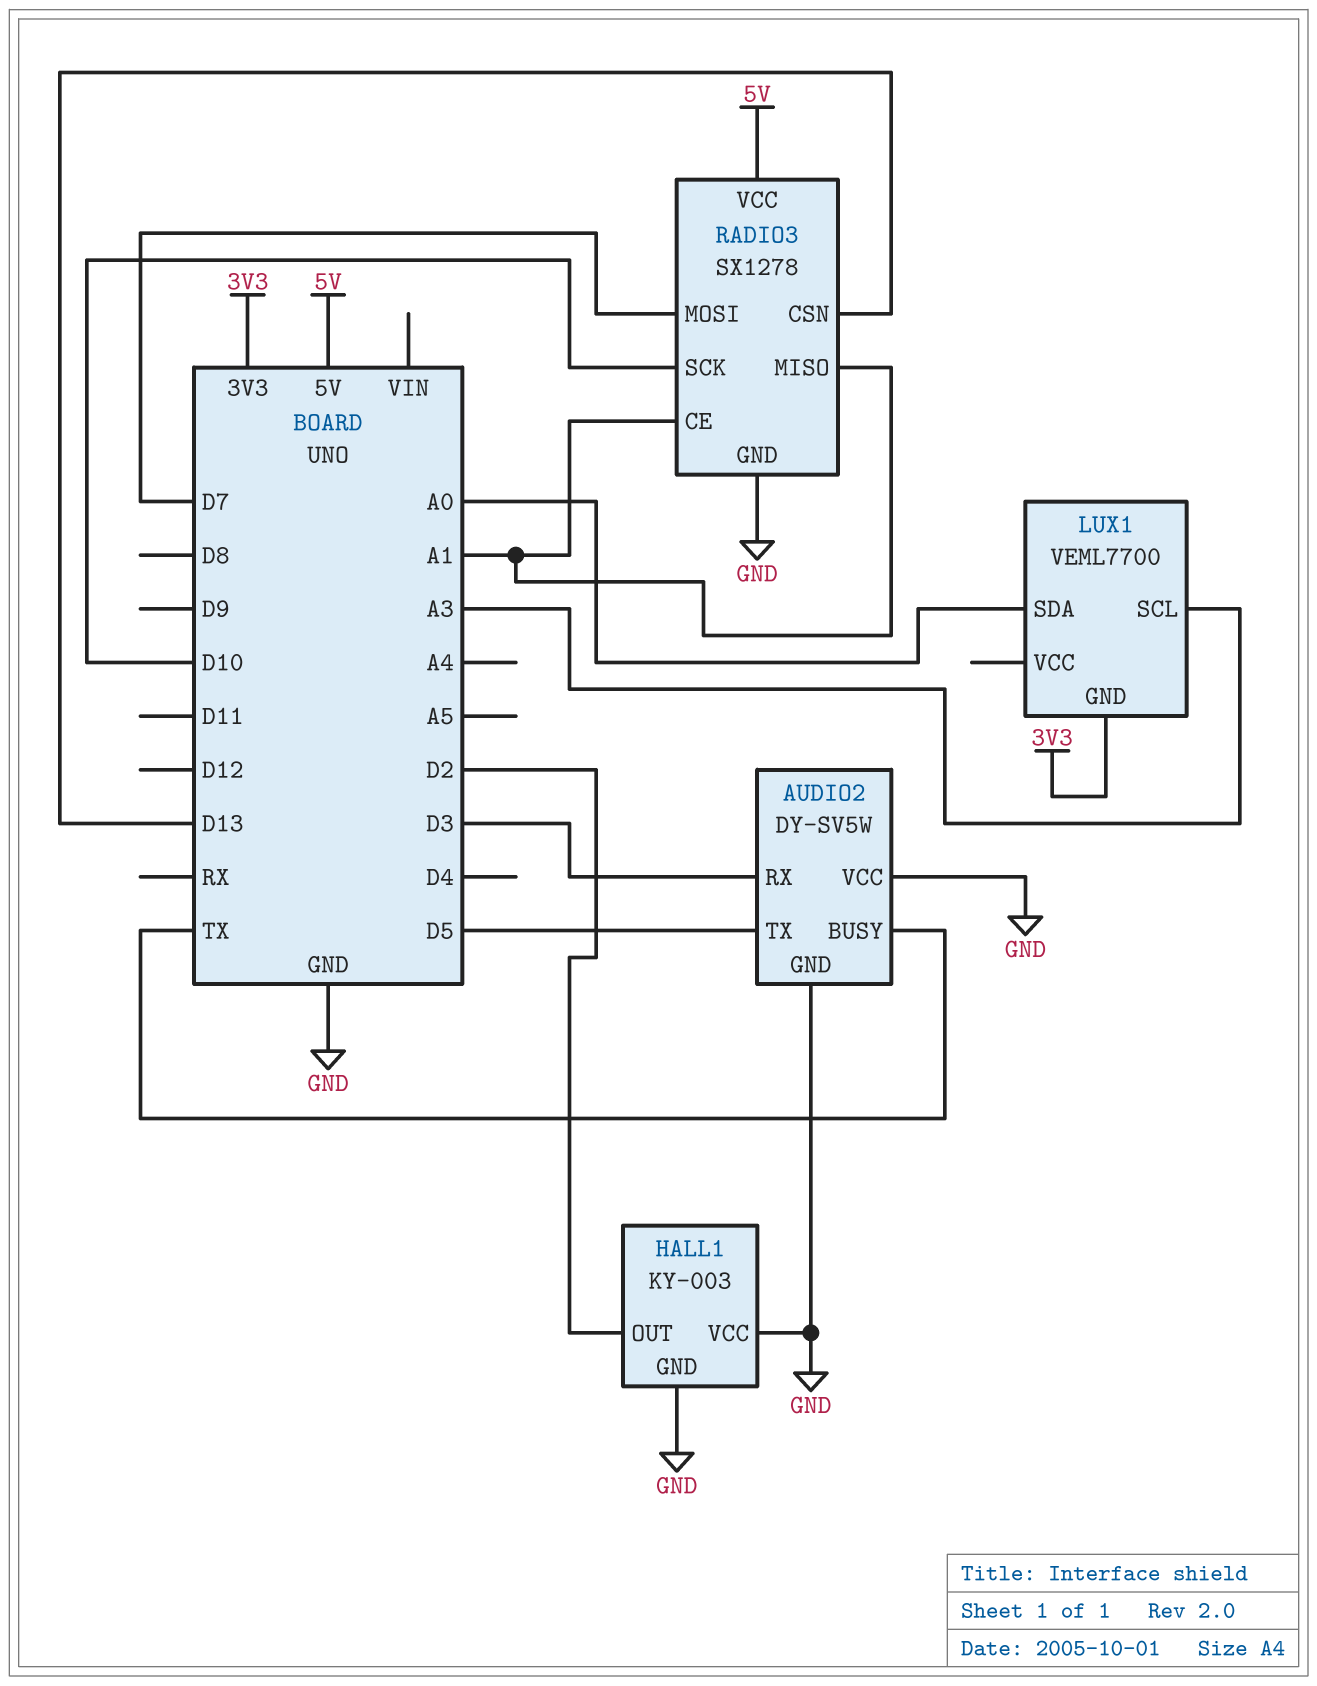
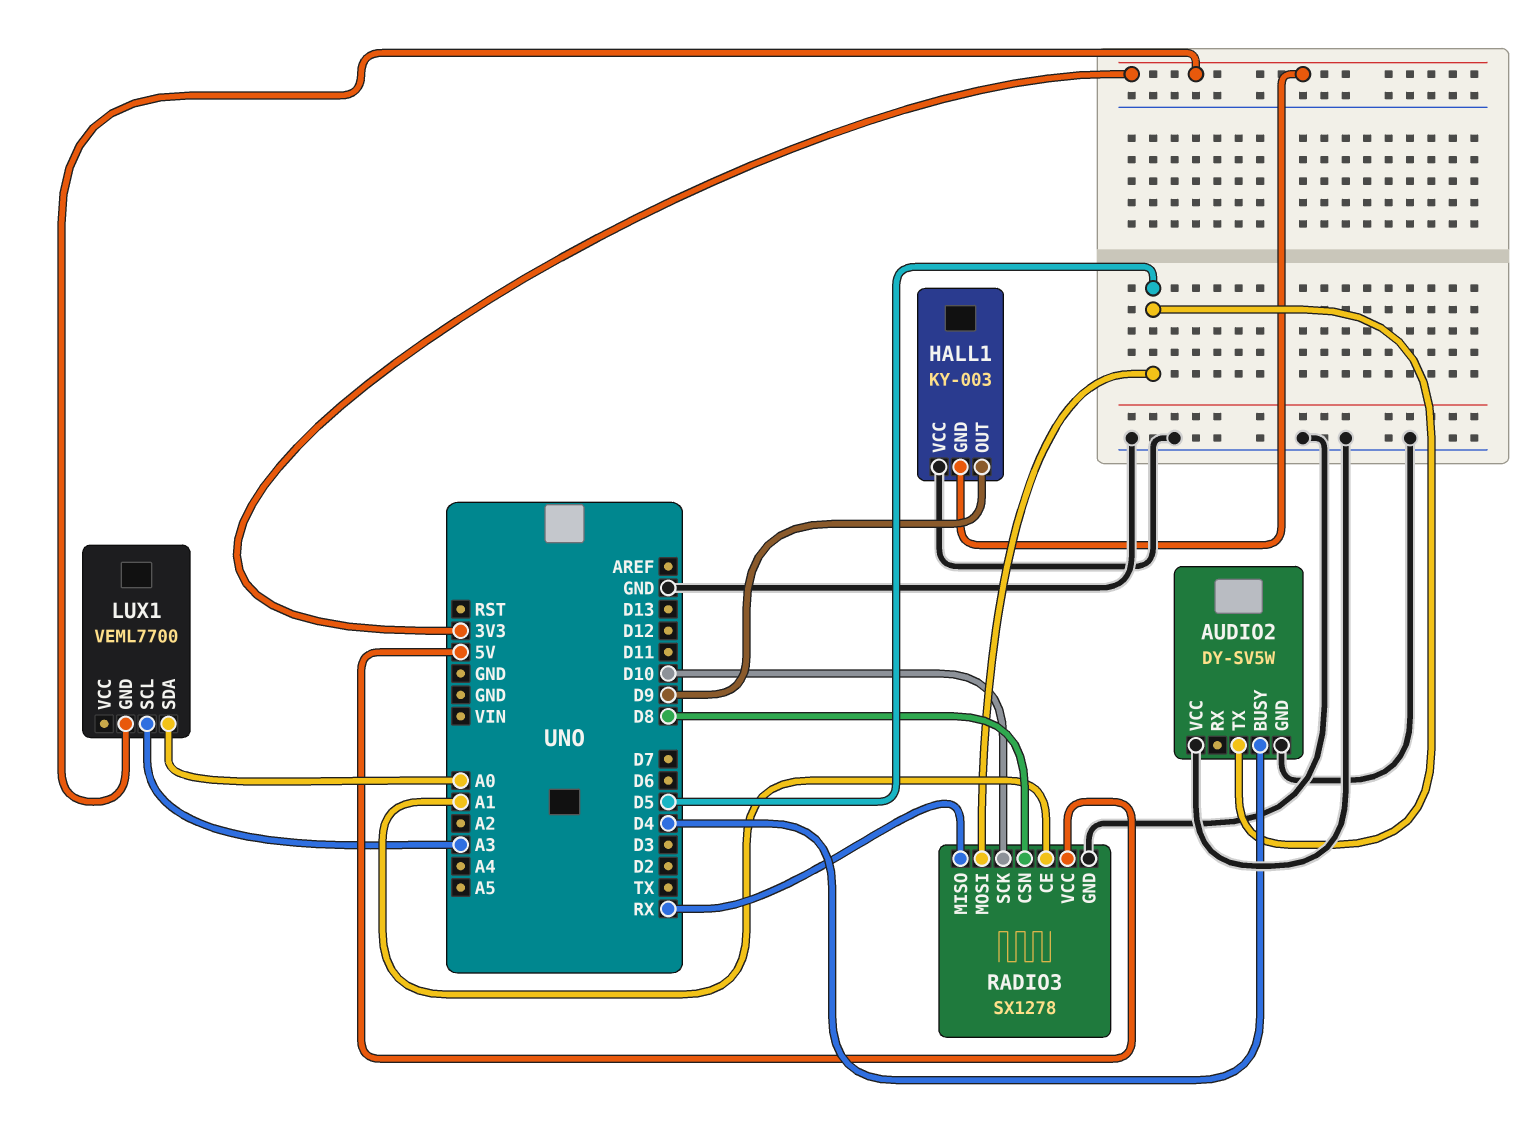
AUDIO2 pin BUSY: TX -> D4
AUDIO2 pin RX: D3 -> none
HALL1 pin GND: GND -> 3V3
HALL1 pin OUT: D2 -> D9
RADIO3 pin CSN: D13 -> D8
RADIO3 pin MISO: A1 -> RX
RADIO3 pin MOSI: D7 -> D5

